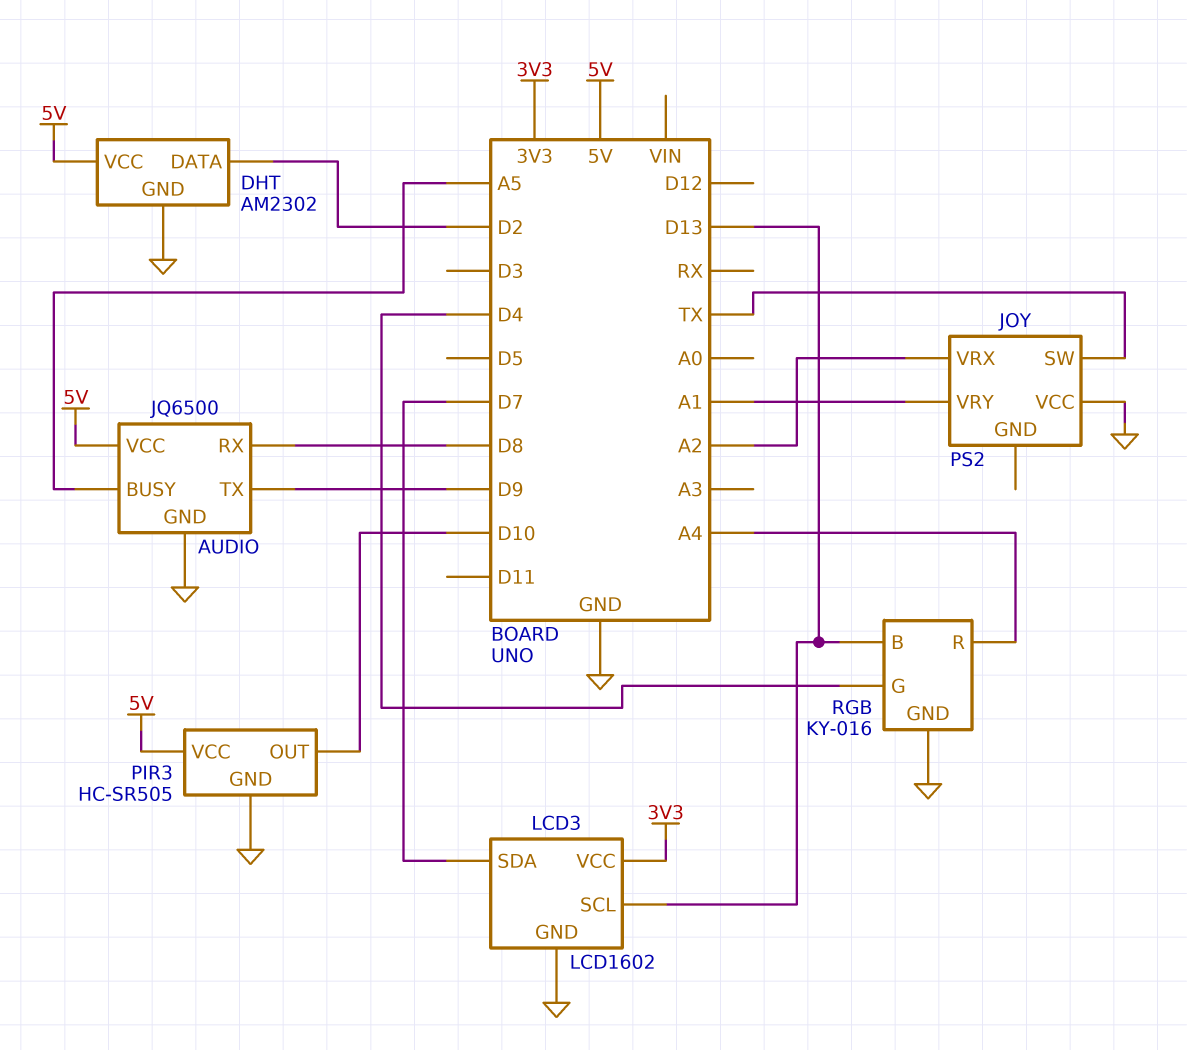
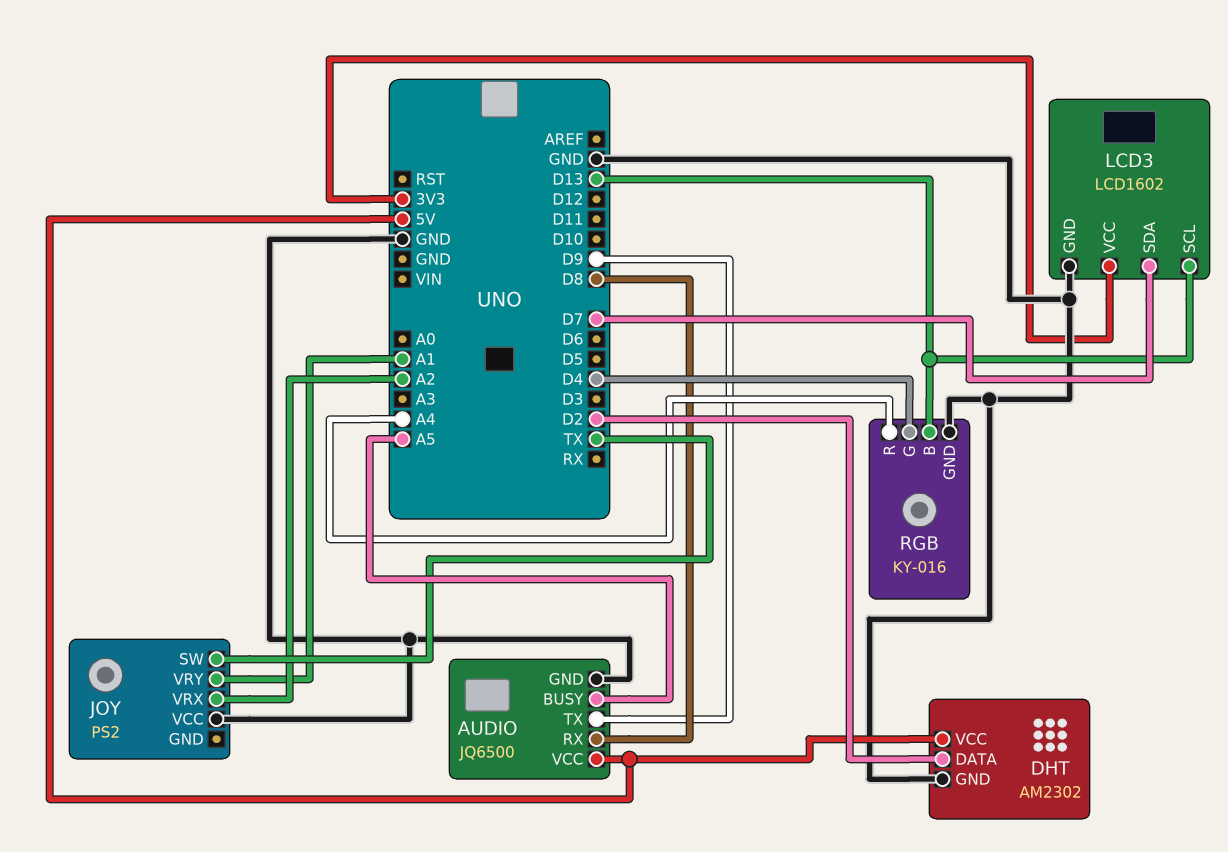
PIR3: HC-SR505 -> none
PIR3 pin GND: GND -> none
PIR3 pin OUT: D10 -> none
PIR3 pin VCC: 5V -> none

